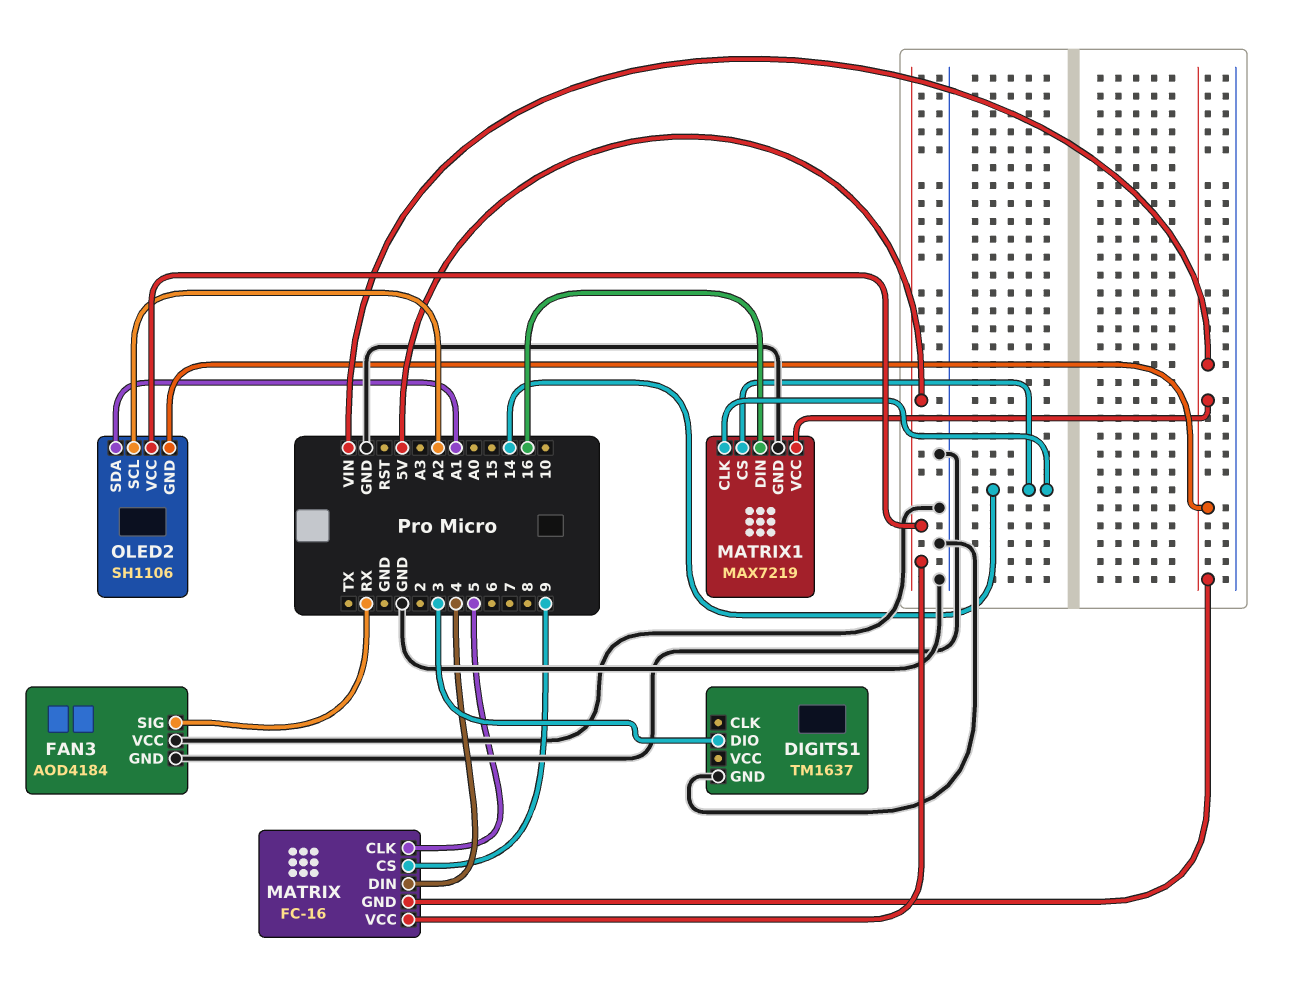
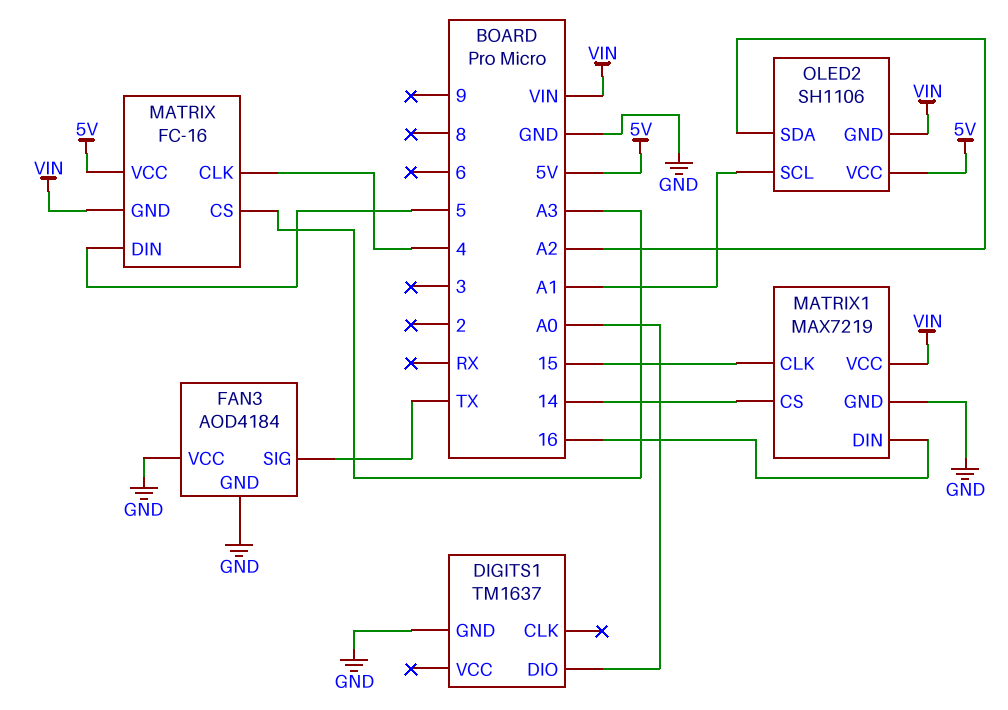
DIGITS1 pin DIO: 3 -> A0
FAN3 pin SIG: RX -> TX
MATRIX pin CLK: 5 -> 4
MATRIX pin CS: 9 -> A3
MATRIX pin DIN: 4 -> 5
MATRIX1 pin CLK: 14 -> 15
OLED2 pin SCL: A2 -> A1
OLED2 pin SDA: A1 -> A2

